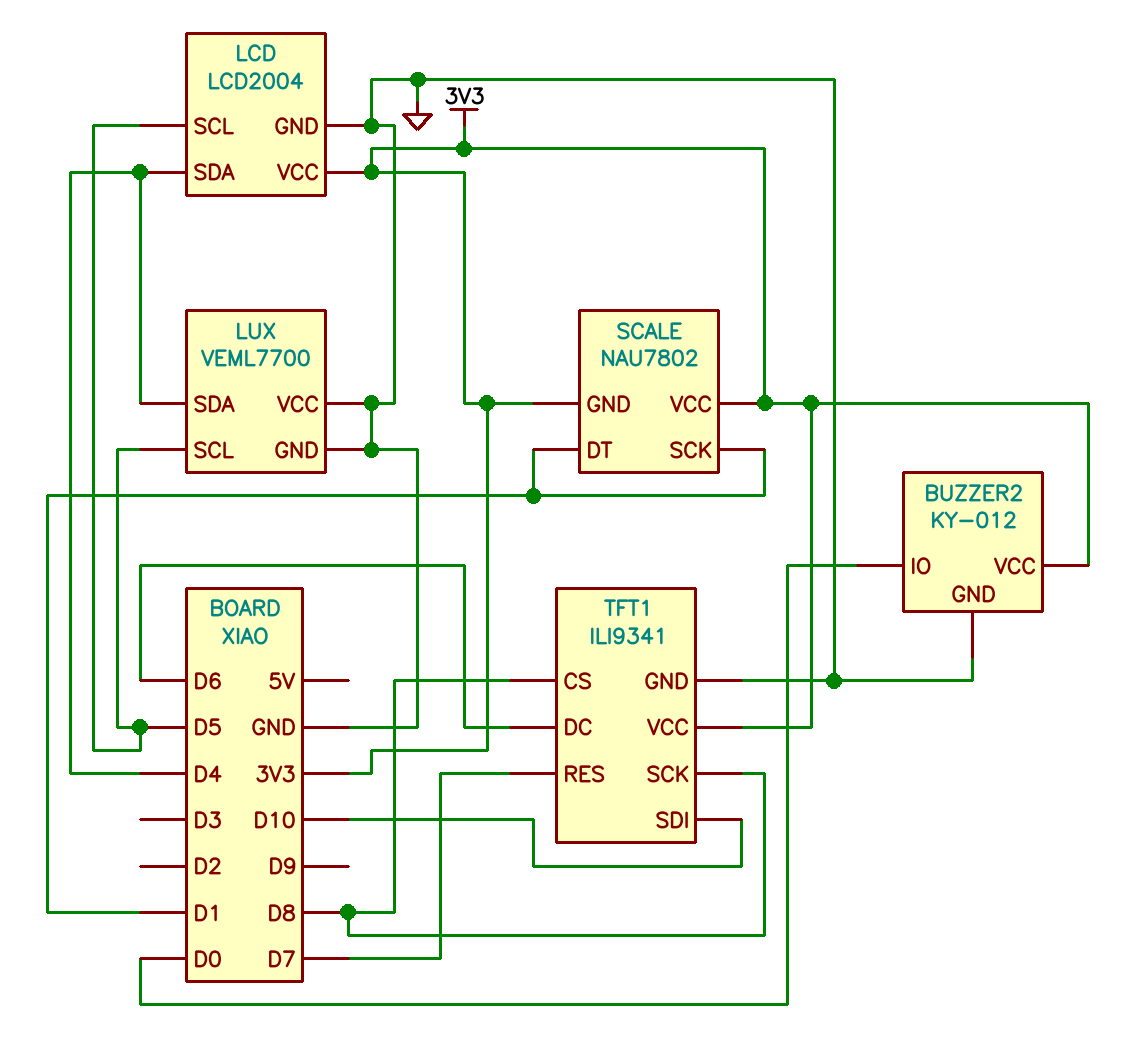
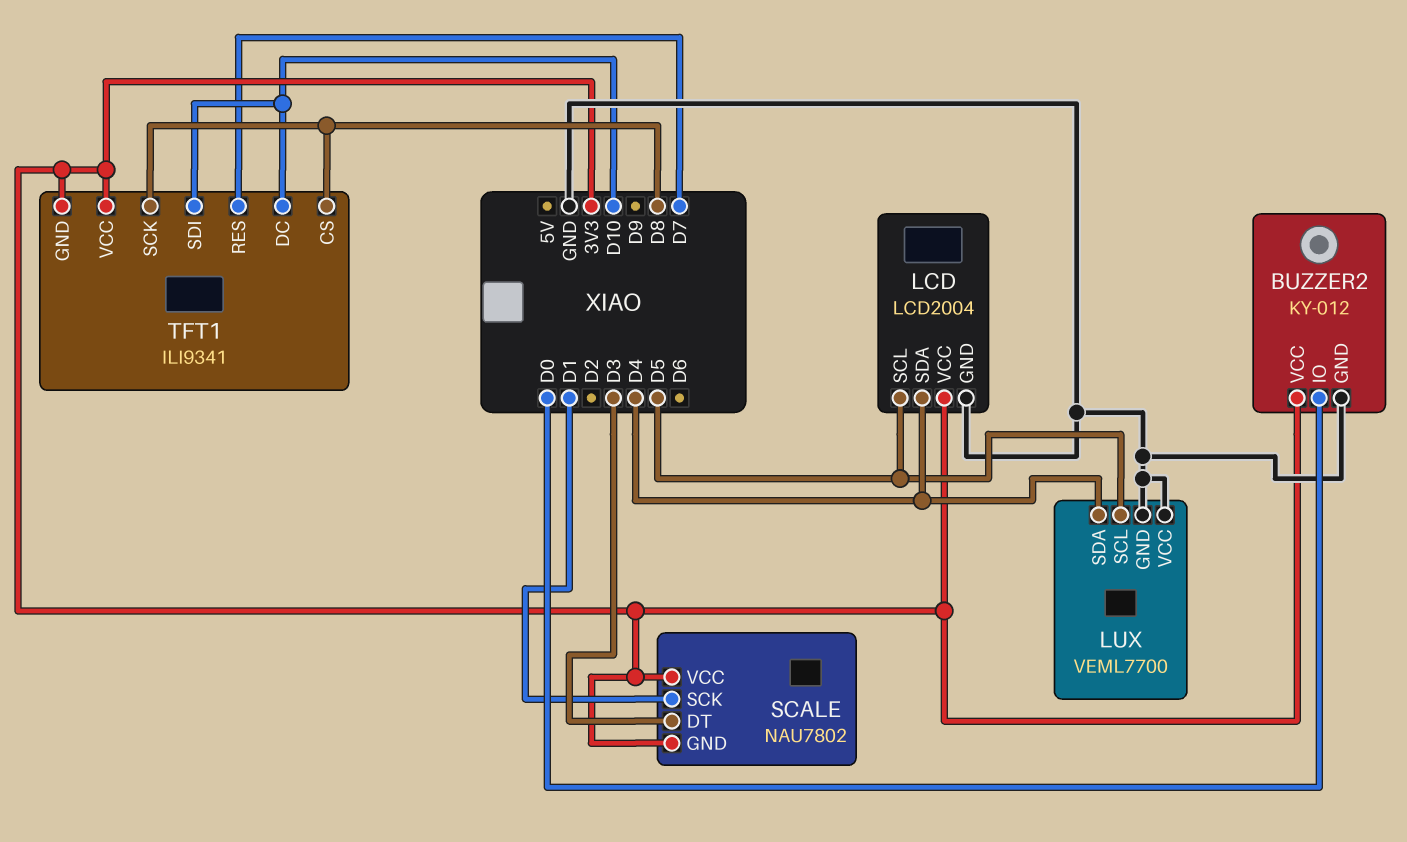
SCALE pin DT: D1 -> D3
TFT1 pin DC: D6 -> D10
TFT1 pin GND: GND -> 3V3

